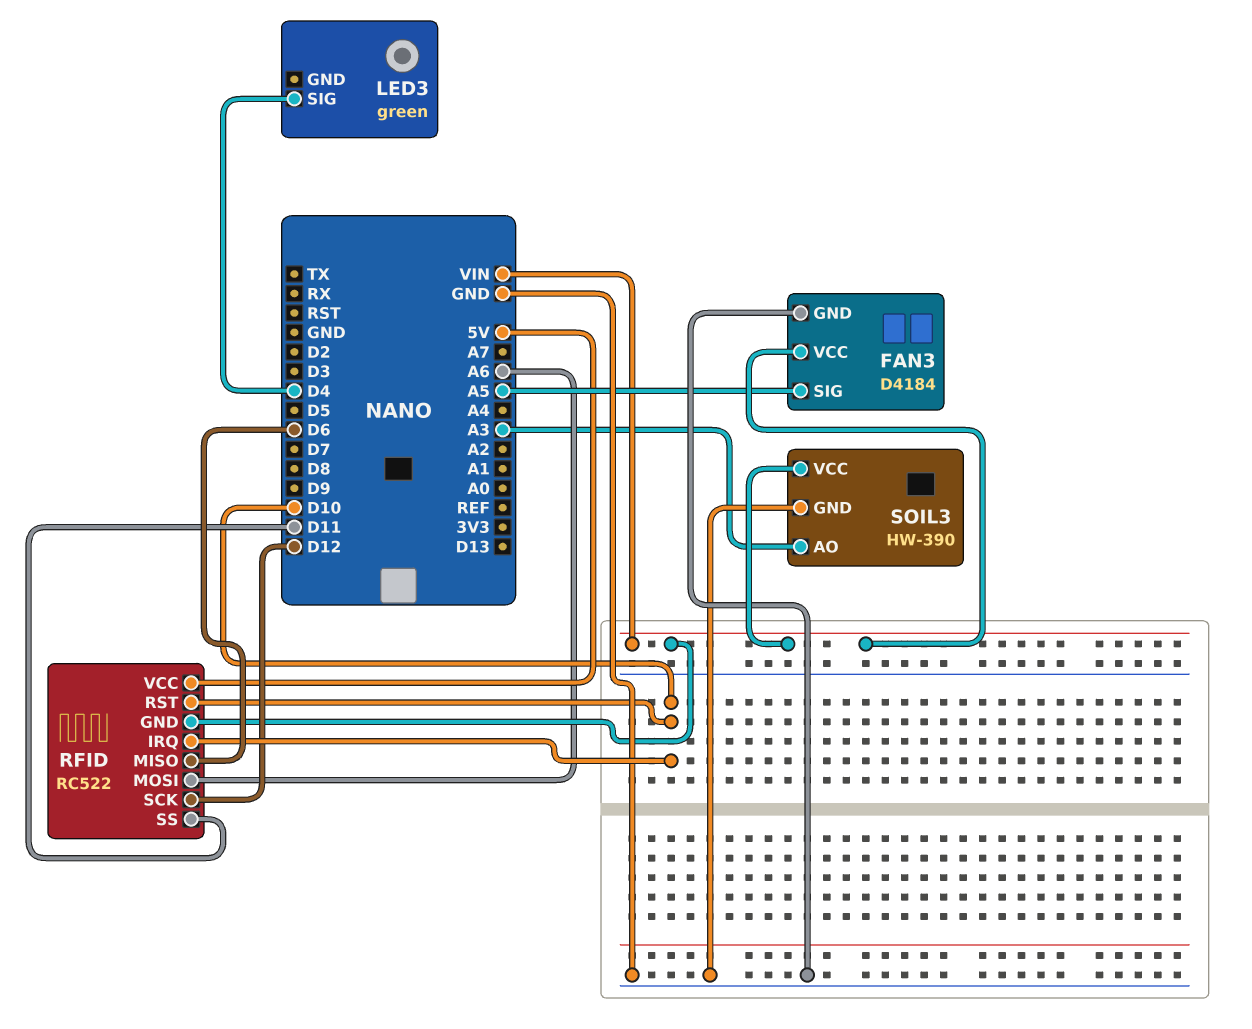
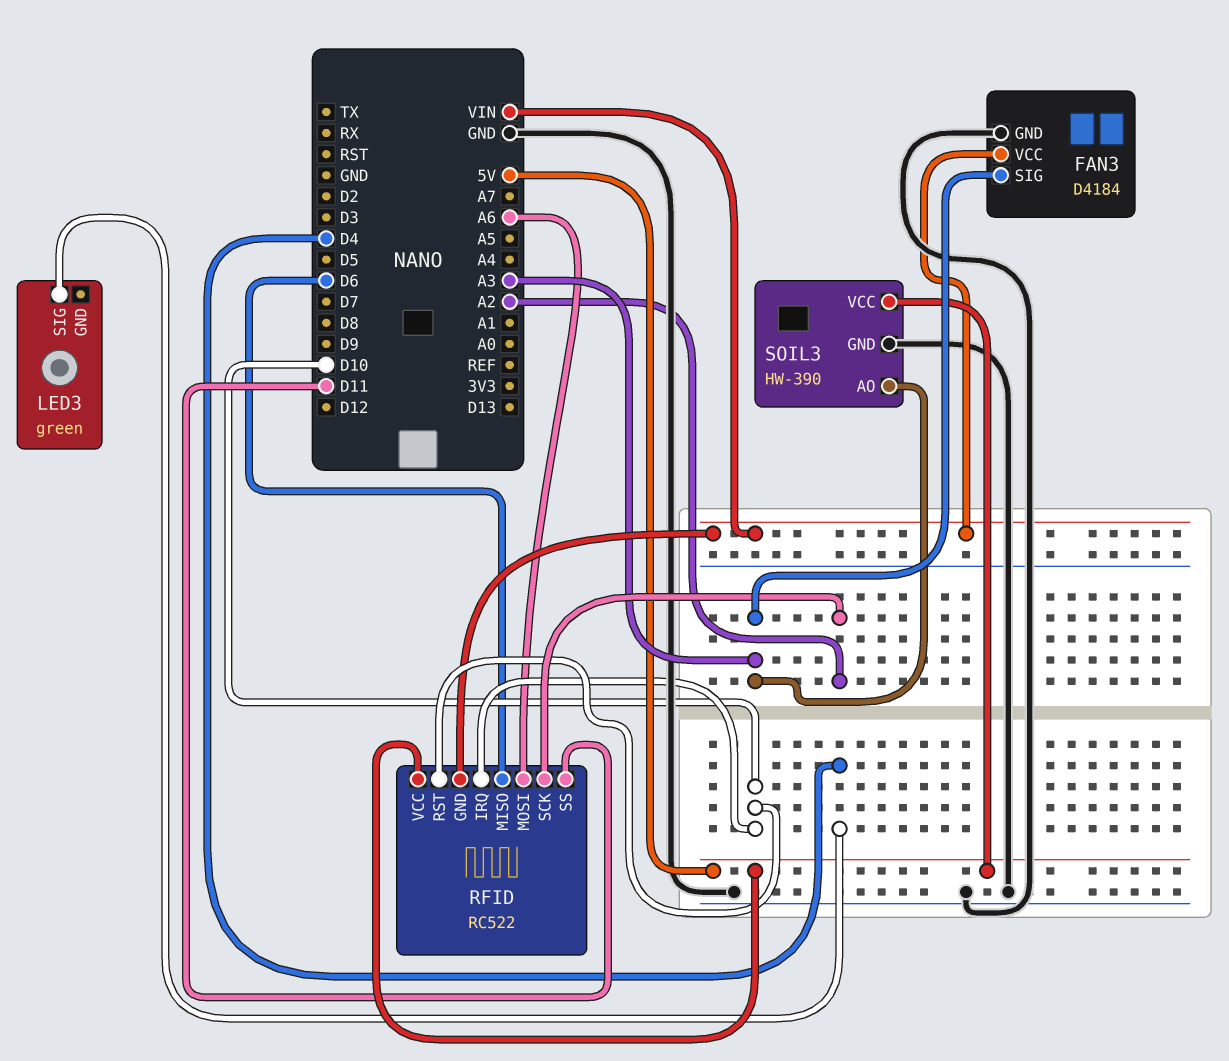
FAN3 pin SIG: A5 -> A3
RFID pin SCK: D12 -> A2
SOIL3 pin VCC: VIN -> 5V

